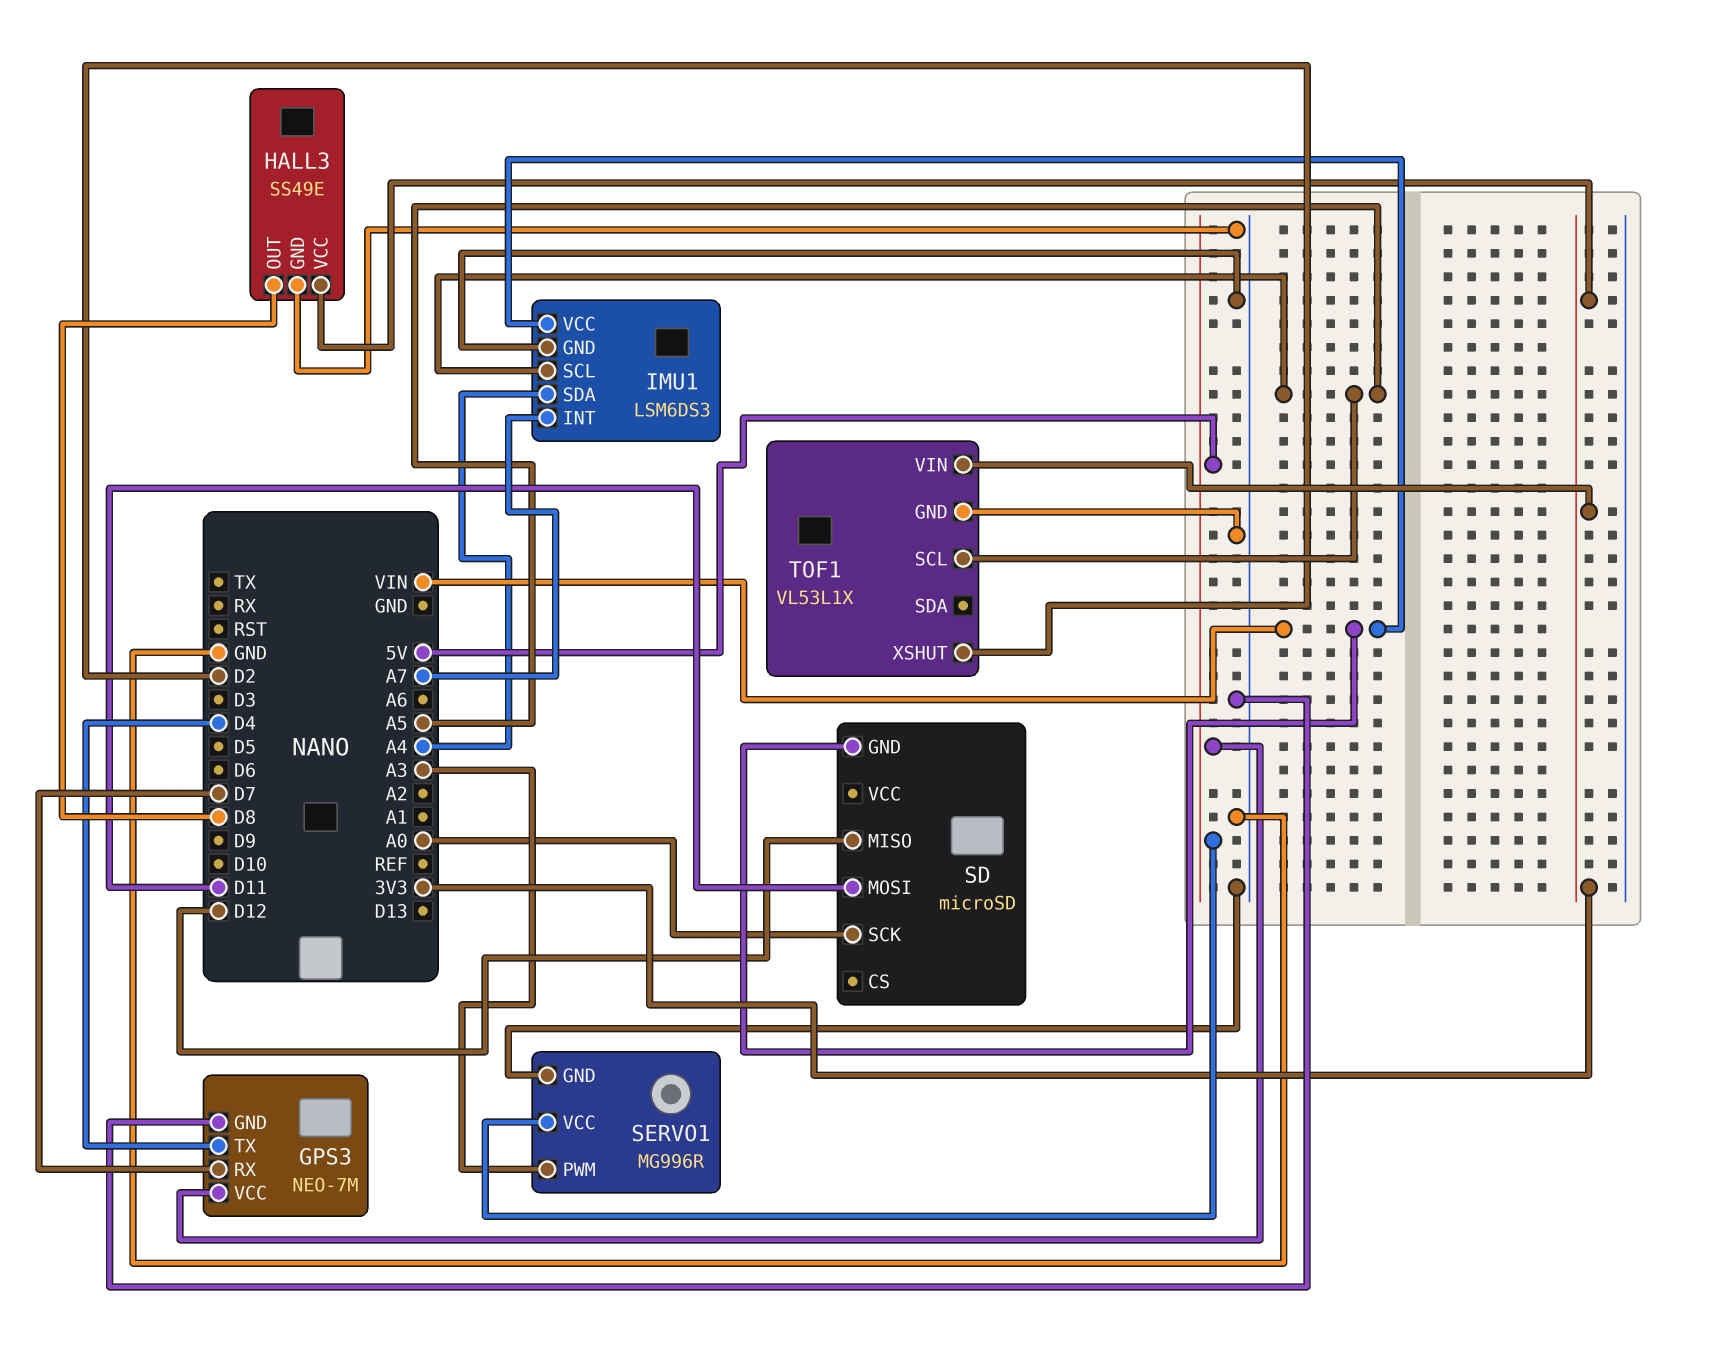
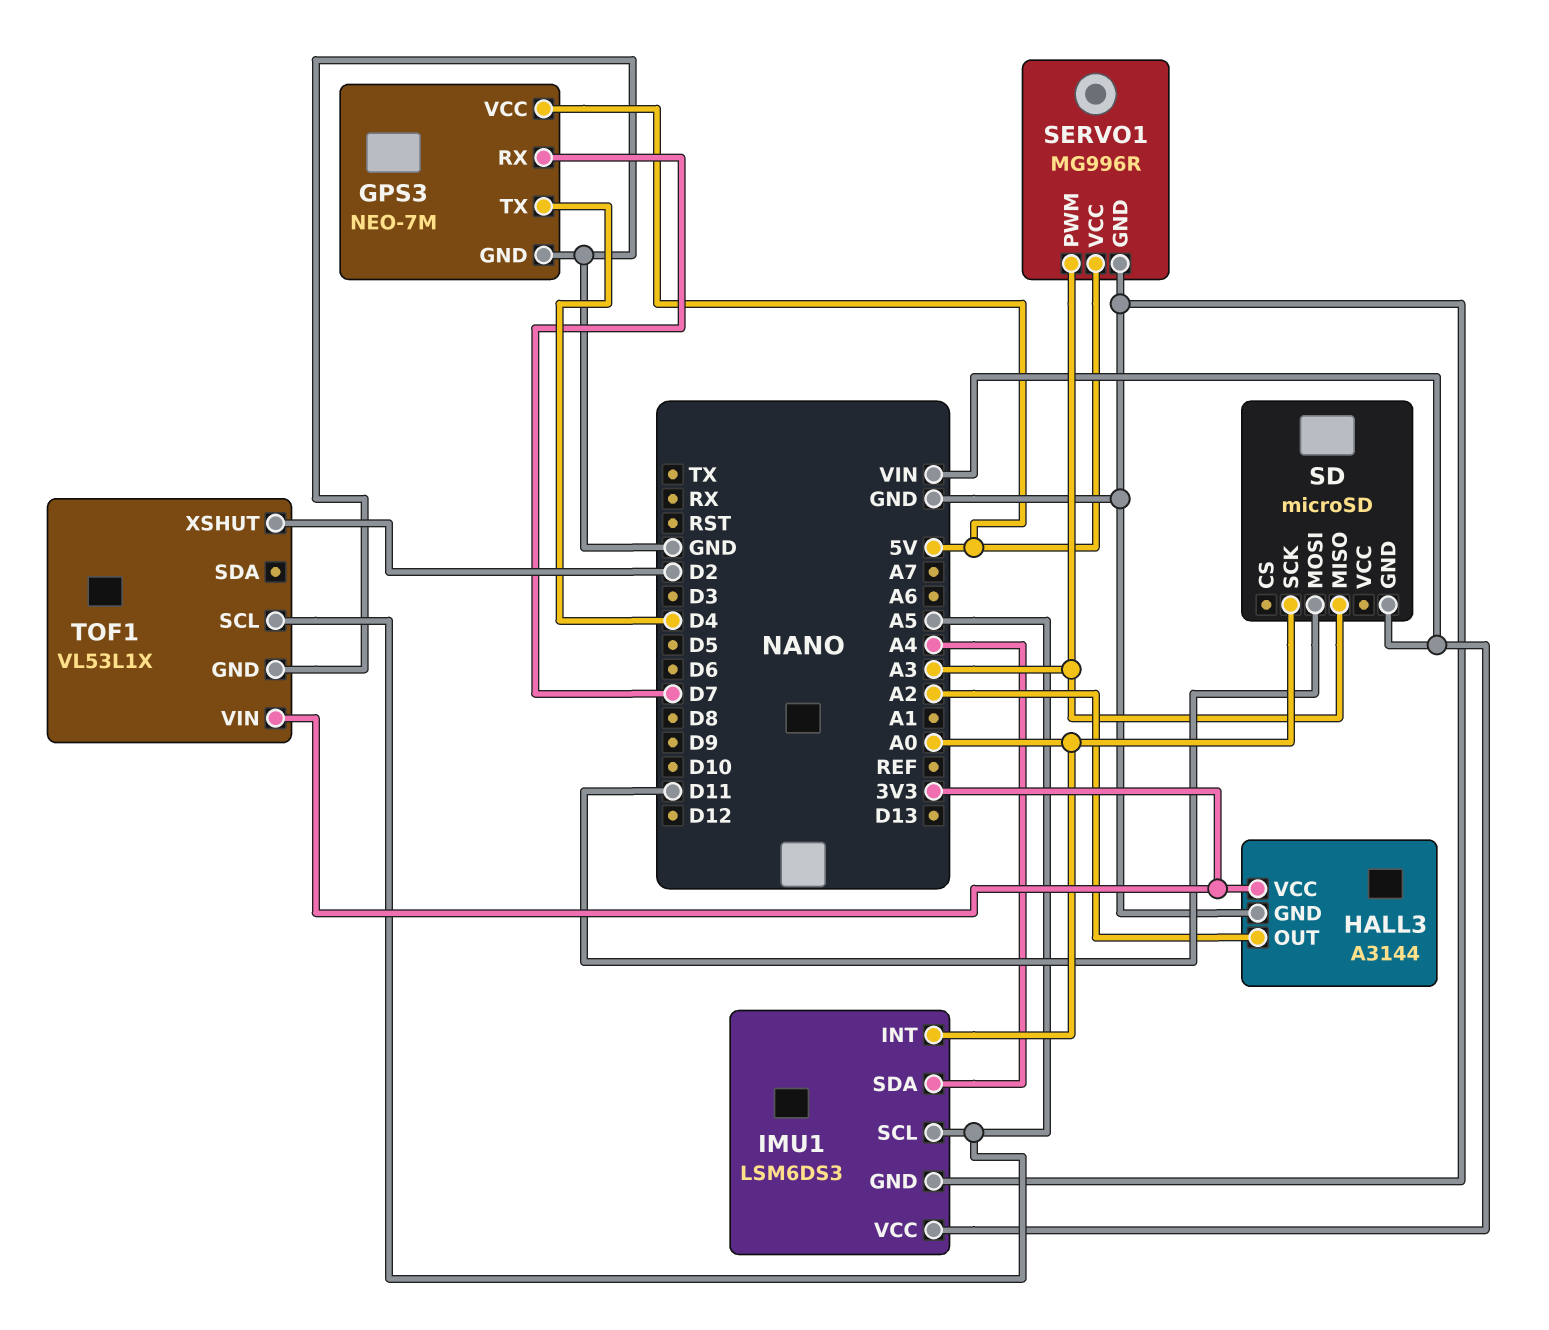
HALL3: SS49E -> A3144
HALL3 pin OUT: D8 -> A2
IMU1 pin INT: A7 -> A0
SD pin MISO: D12 -> A3

